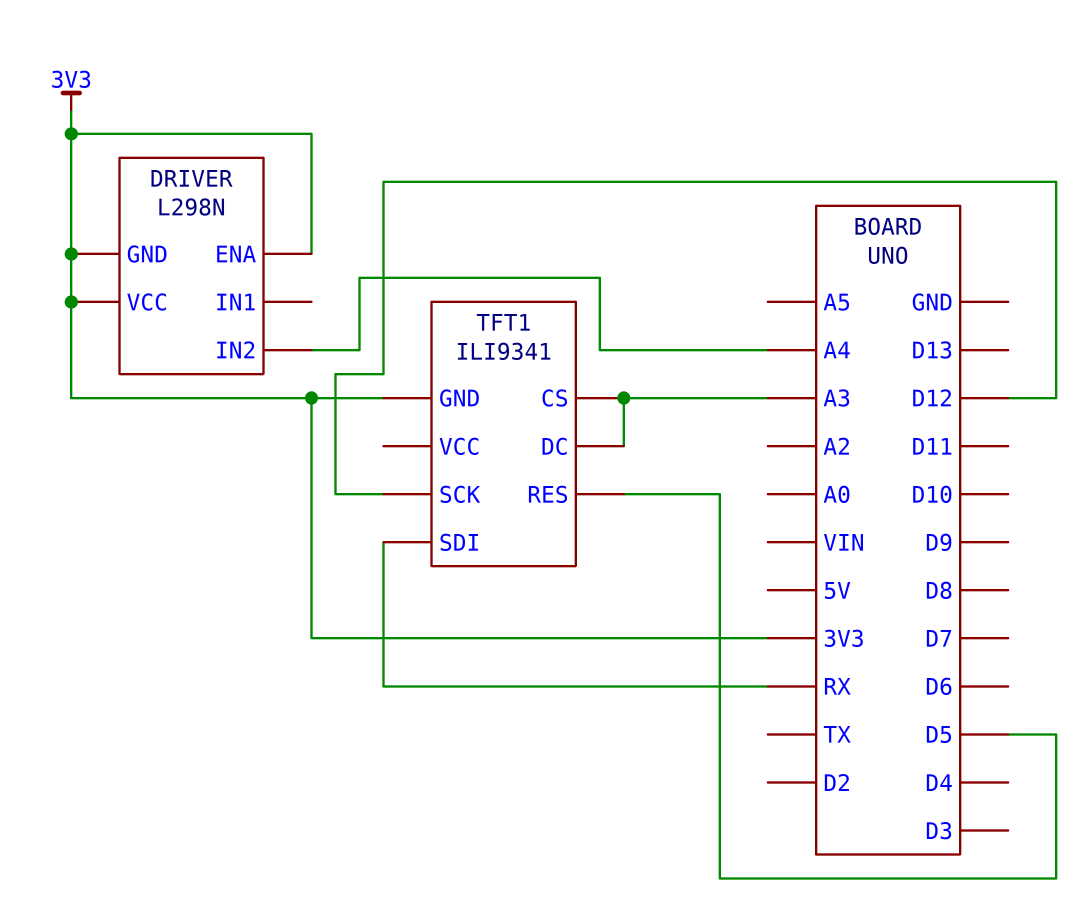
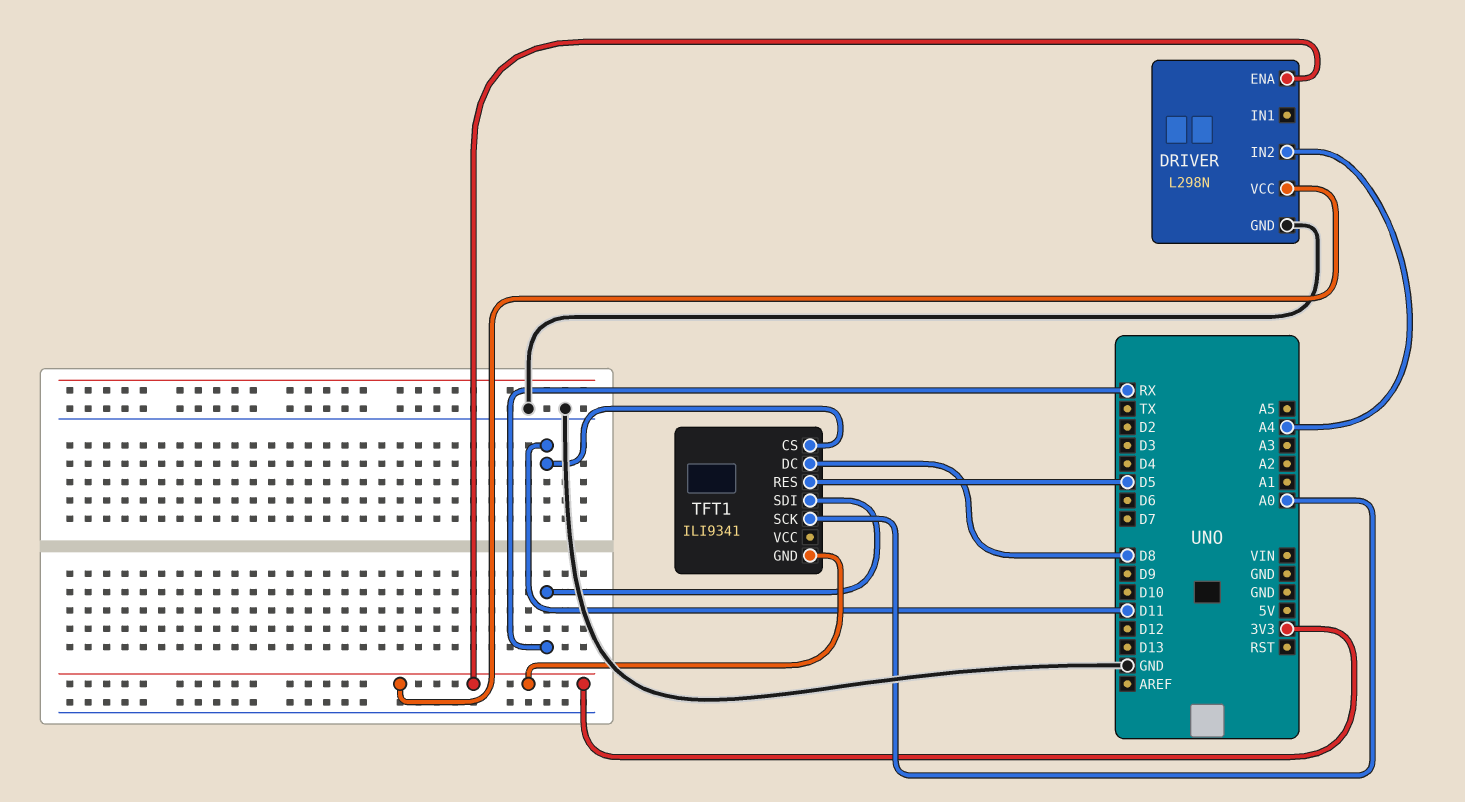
DRIVER pin GND: 3V3 -> GND
TFT1 pin CS: A3 -> D11
TFT1 pin DC: A3 -> D8
TFT1 pin SCK: D12 -> A0

